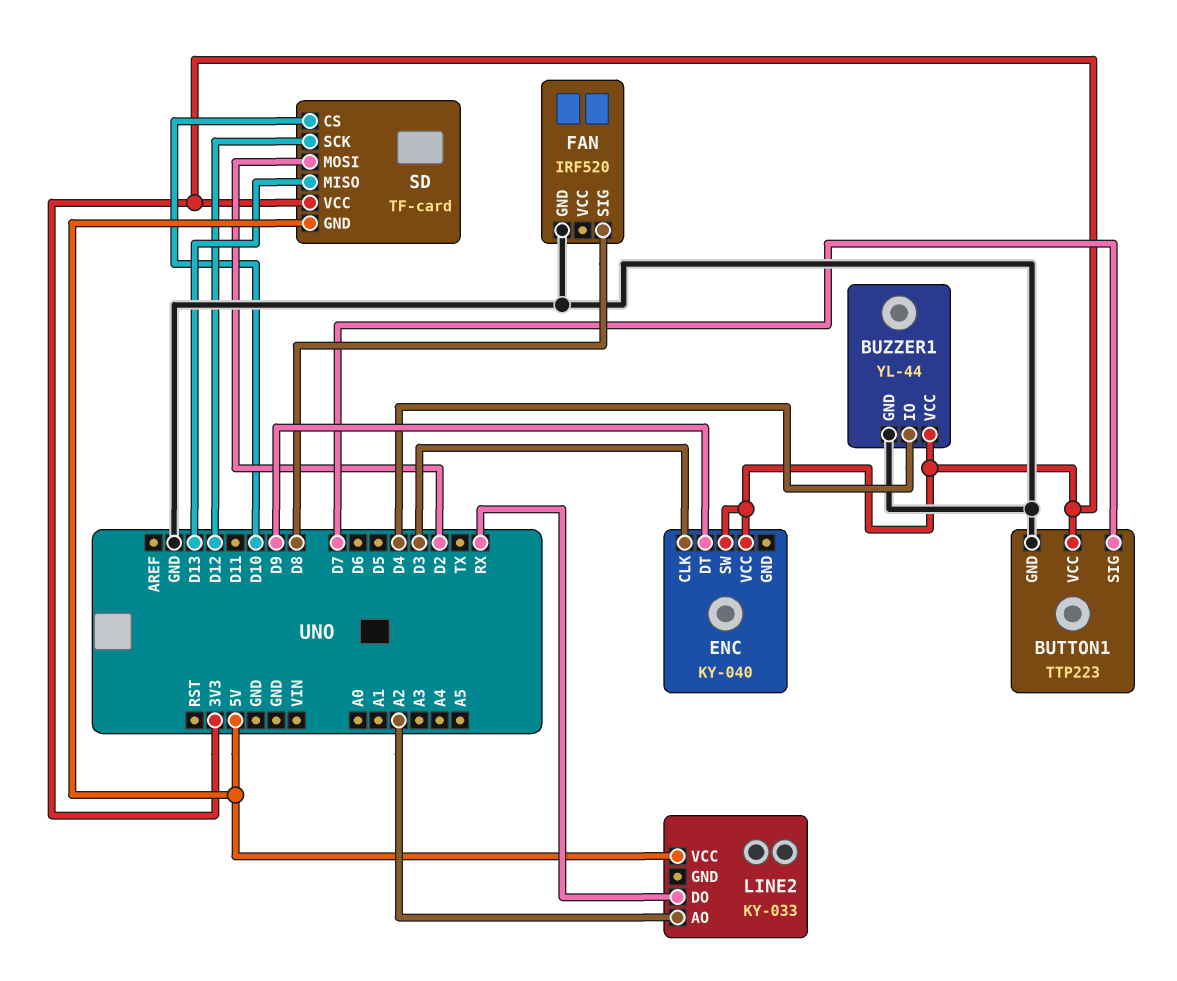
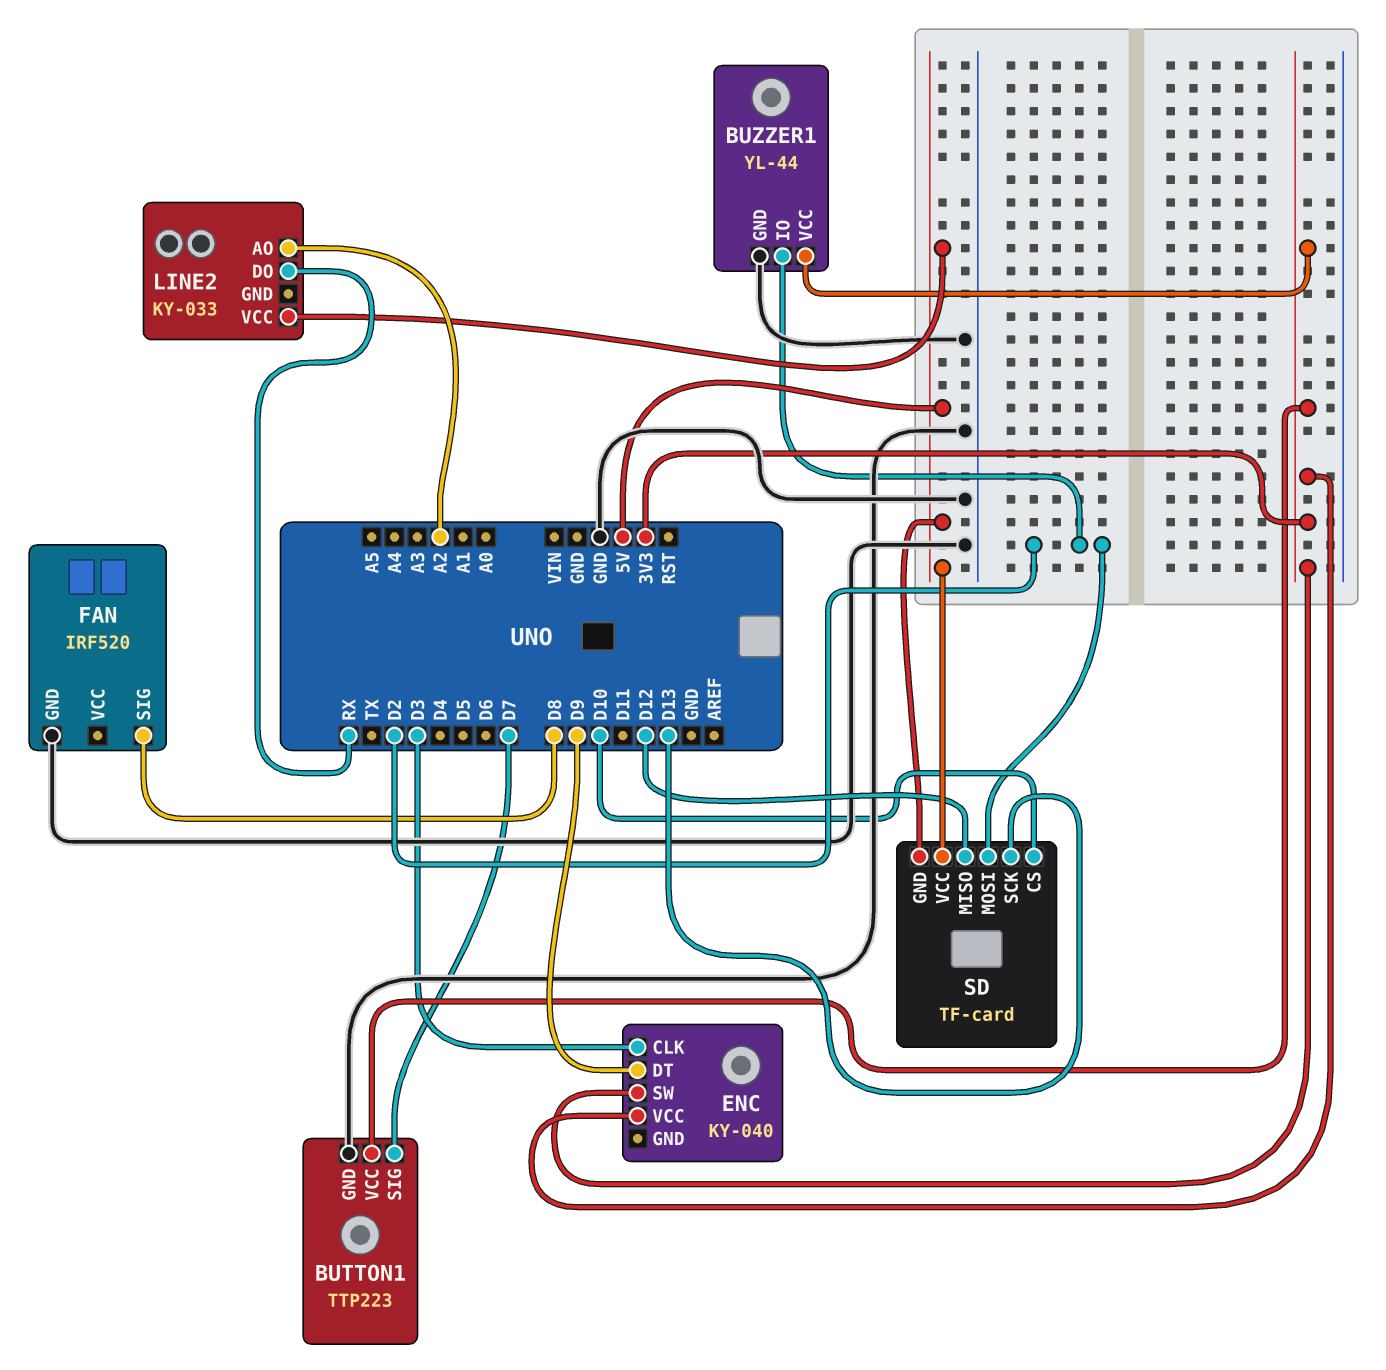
BUZZER1 pin IO: D4 -> D2
SD pin MISO: D13 -> D12
SD pin SCK: D12 -> D13
SD pin VCC: 3V3 -> 5V

